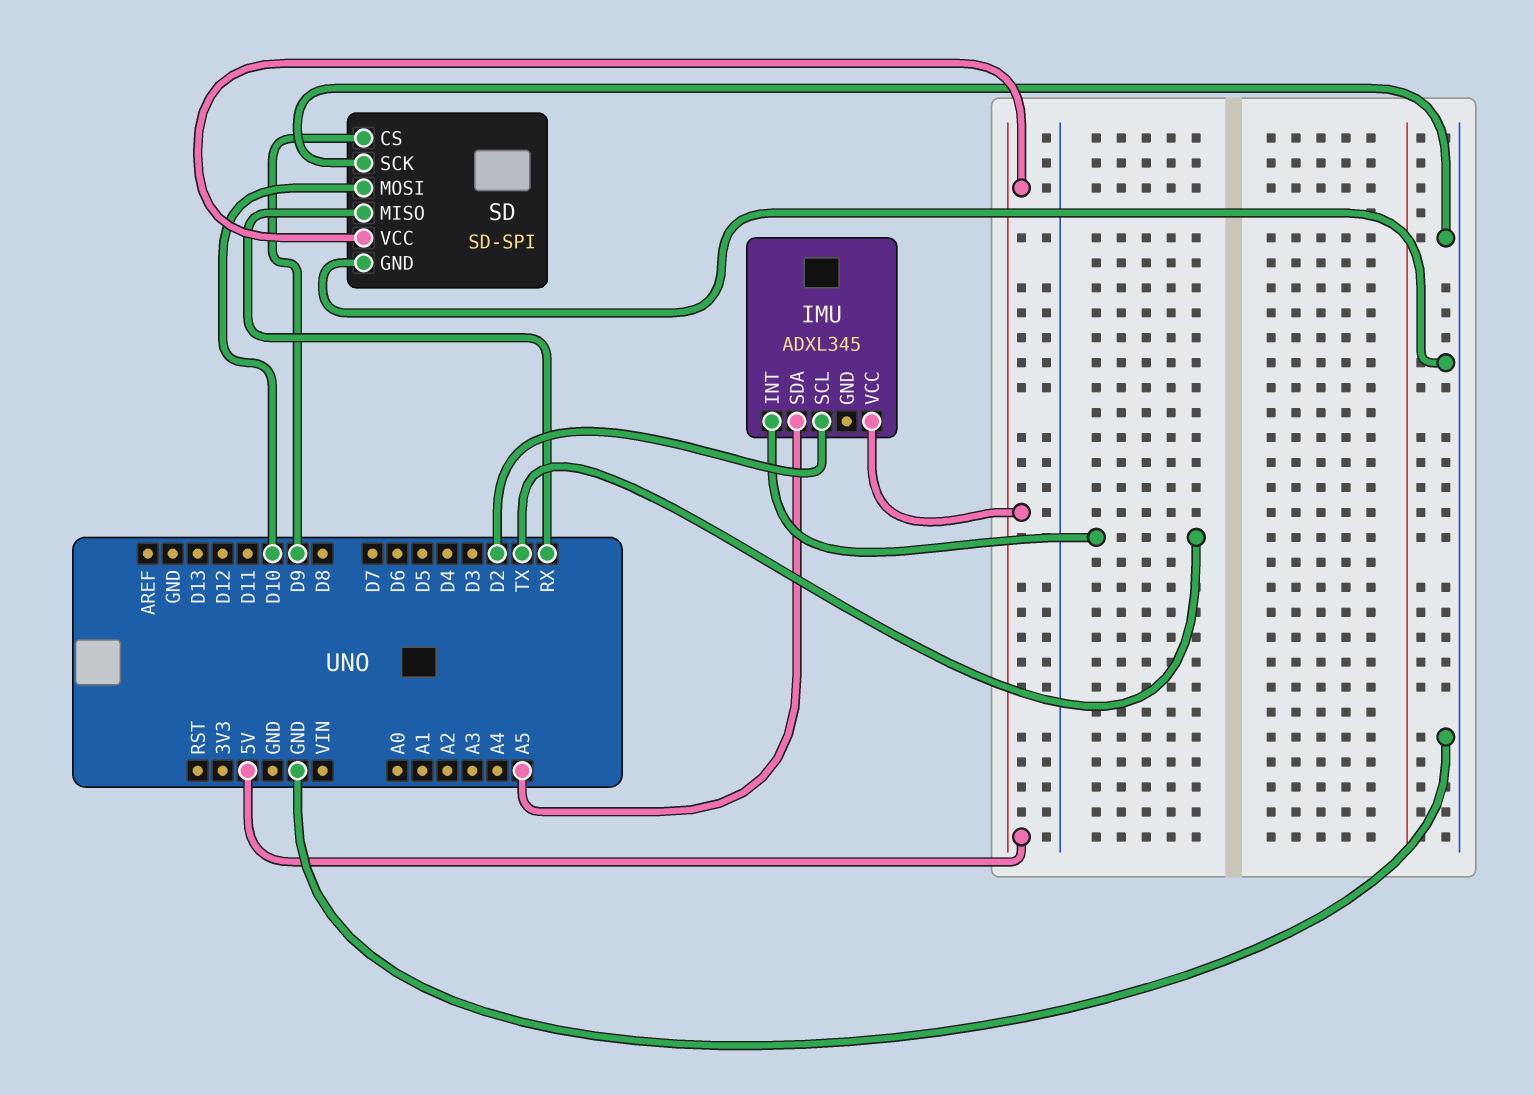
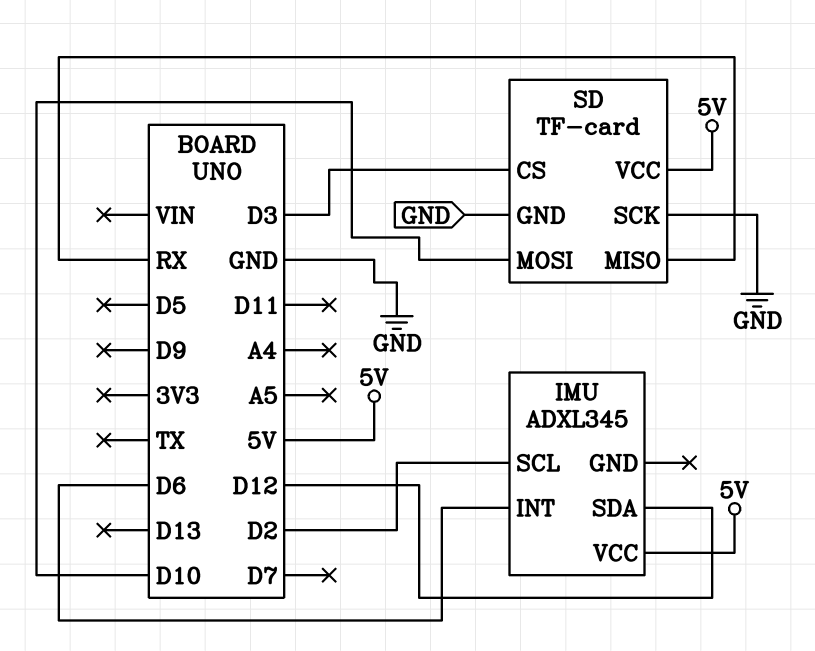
IMU pin INT: TX -> D6
IMU pin SDA: A5 -> D12
SD: SD-SPI -> TF-card
SD pin CS: D9 -> D3

